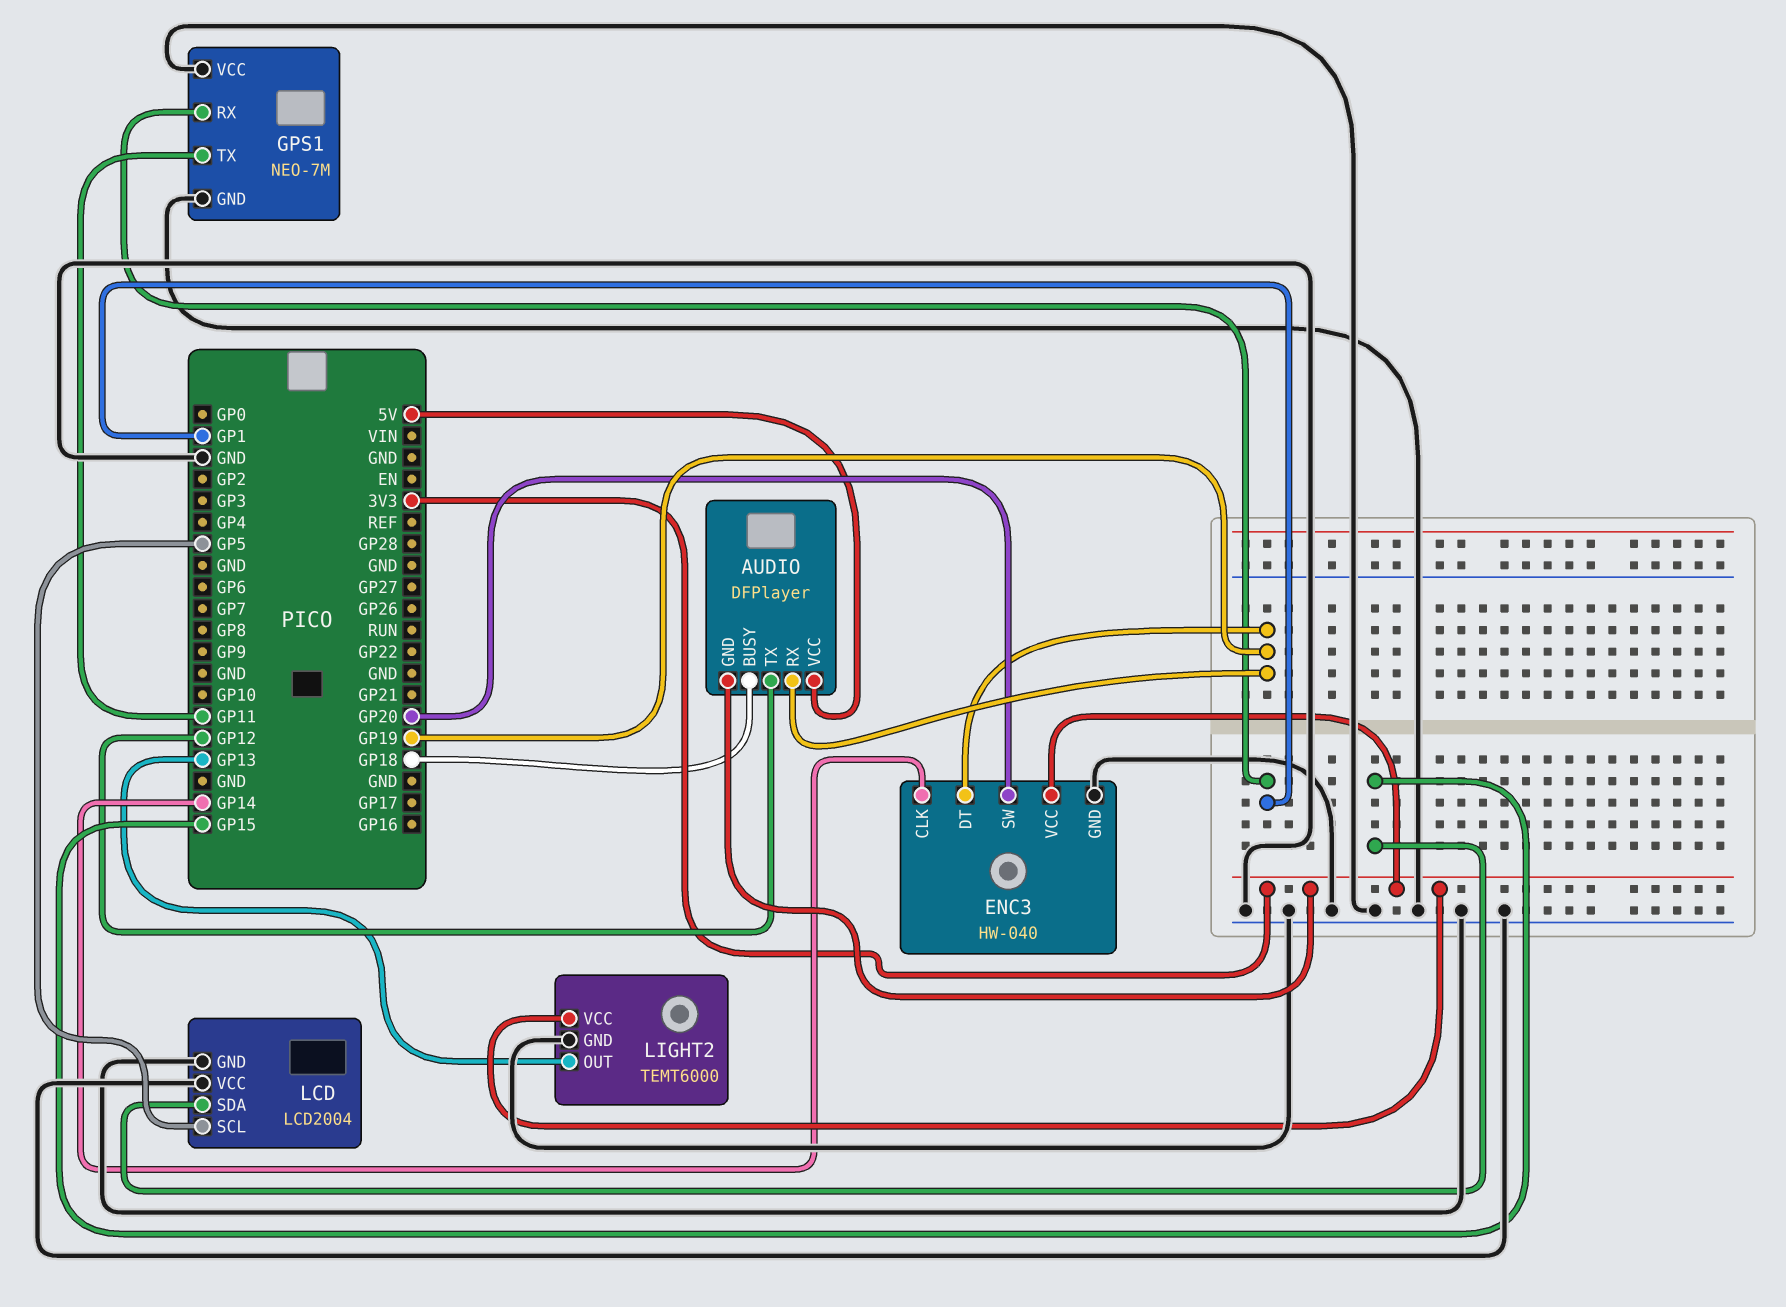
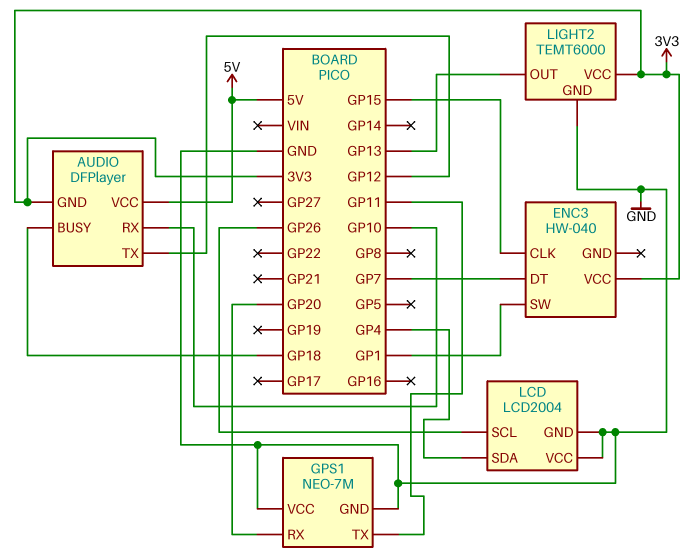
AUDIO pin RX: GP19 -> GP10
ENC3 pin CLK: GP14 -> GP15
ENC3 pin DT: GP19 -> GP7
ENC3 pin GND: GND -> none
ENC3 pin SW: GP20 -> GP1
GPS1 pin RX: GP1 -> GP20
LCD pin SCL: GP5 -> GP26
LCD pin SDA: GP15 -> GP4

